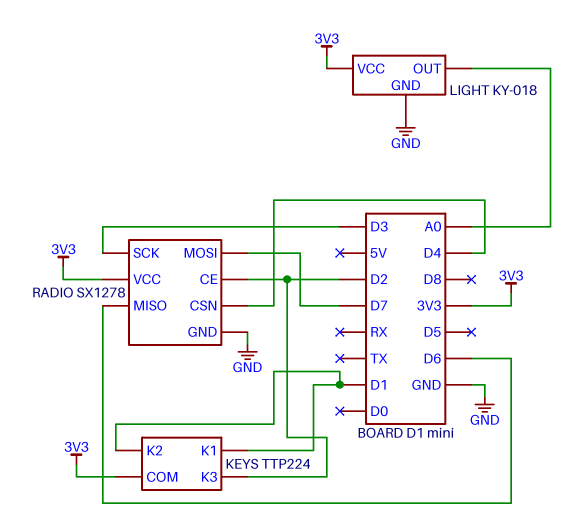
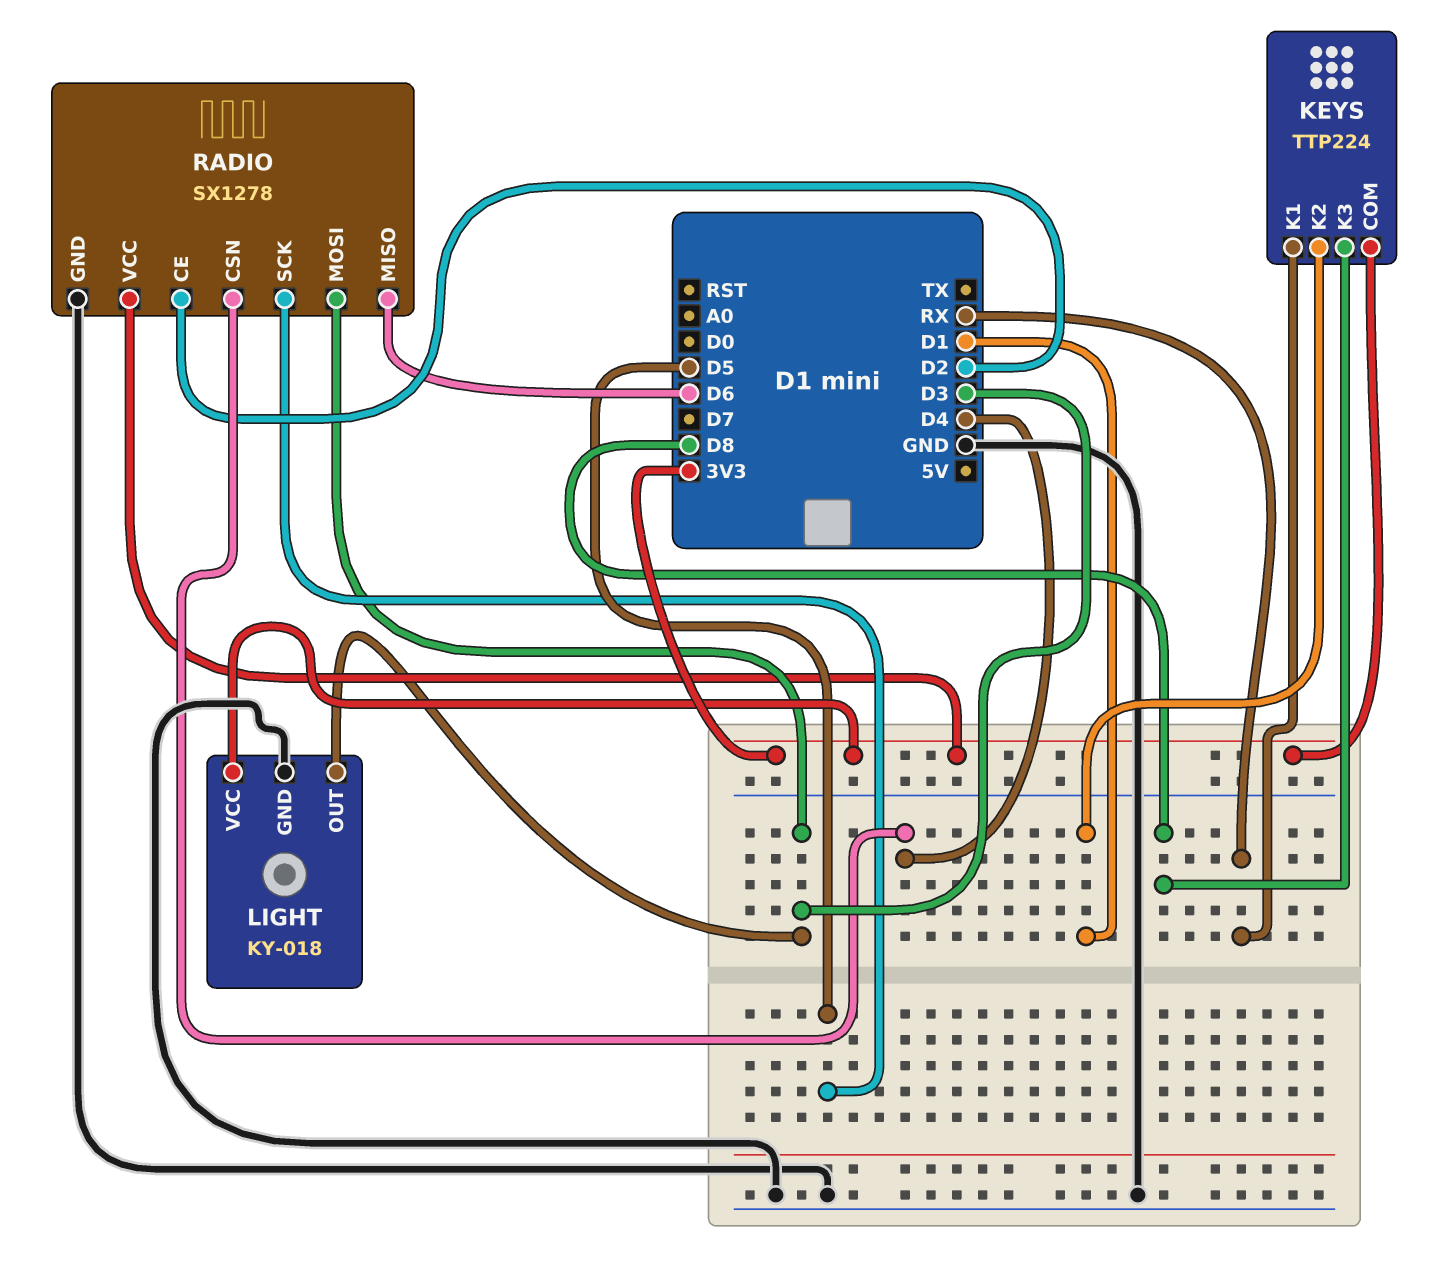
KEYS pin K1: D1 -> RX
KEYS pin K3: D2 -> D8
LIGHT pin OUT: A0 -> D3
RADIO pin MOSI: D7 -> D3
RADIO pin SCK: D3 -> D5

